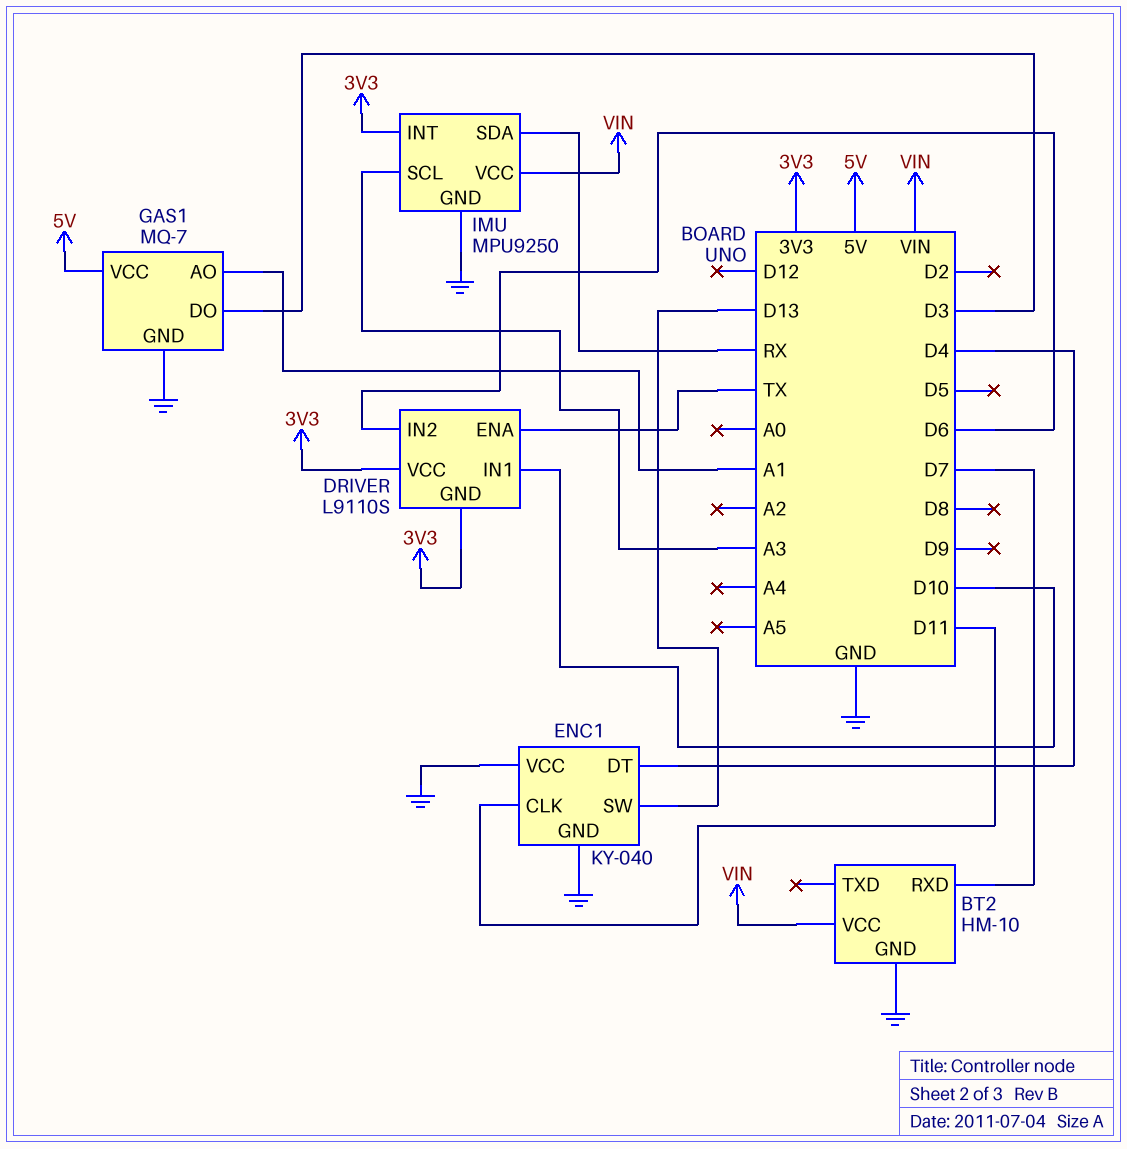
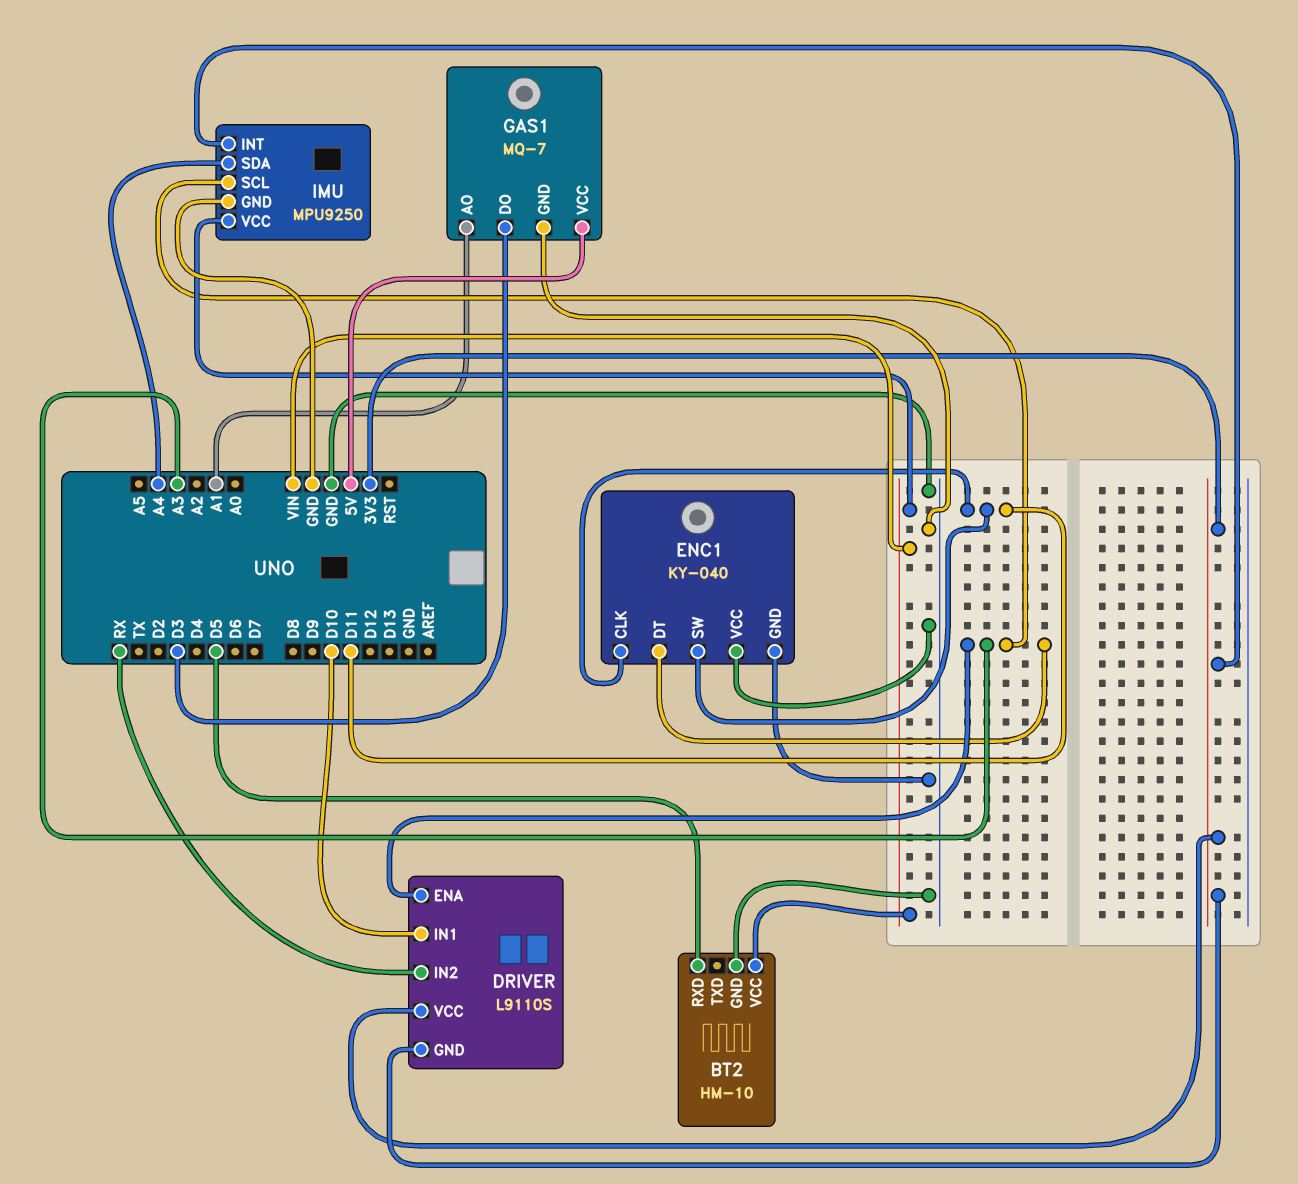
BT2 pin RXD: D7 -> D5
DRIVER pin ENA: TX -> A3
DRIVER pin IN2: D6 -> RX
ENC1 pin DT: D4 -> A3
ENC1 pin SW: D13 -> D11
IMU pin SDA: RX -> A4

